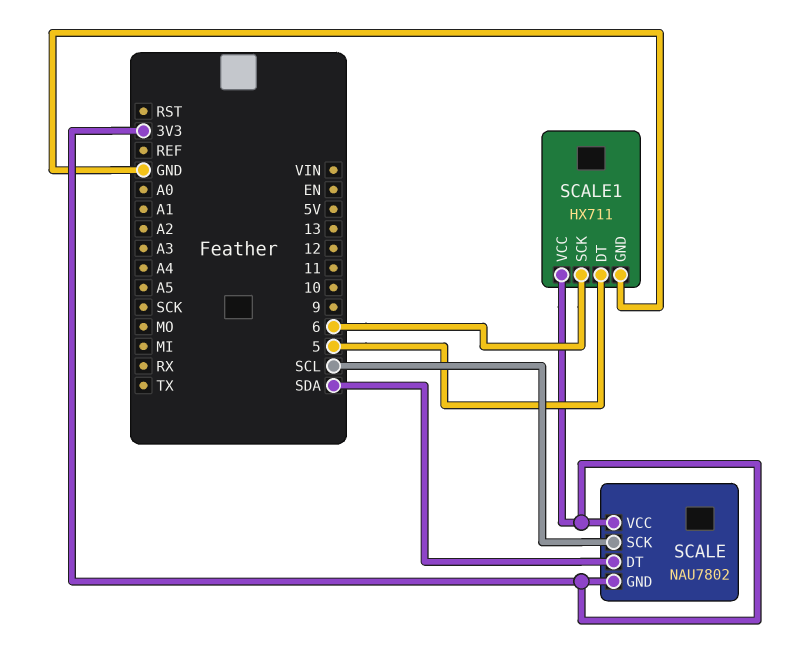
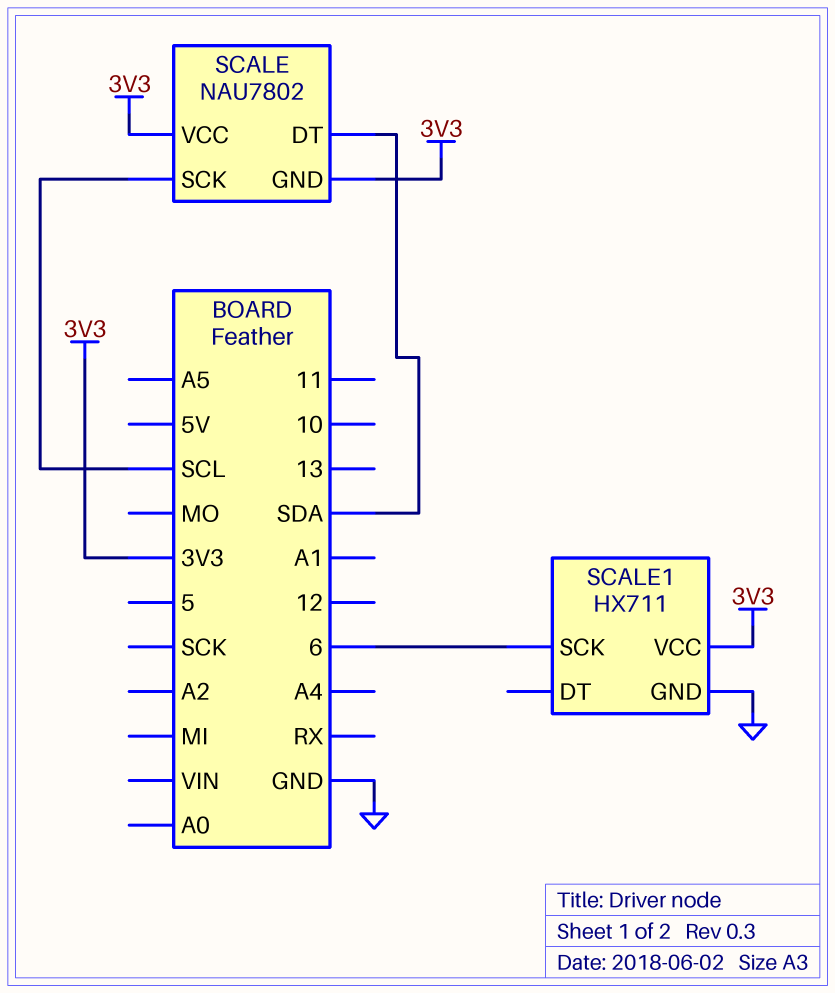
SCALE1 pin DT: 5 -> none

